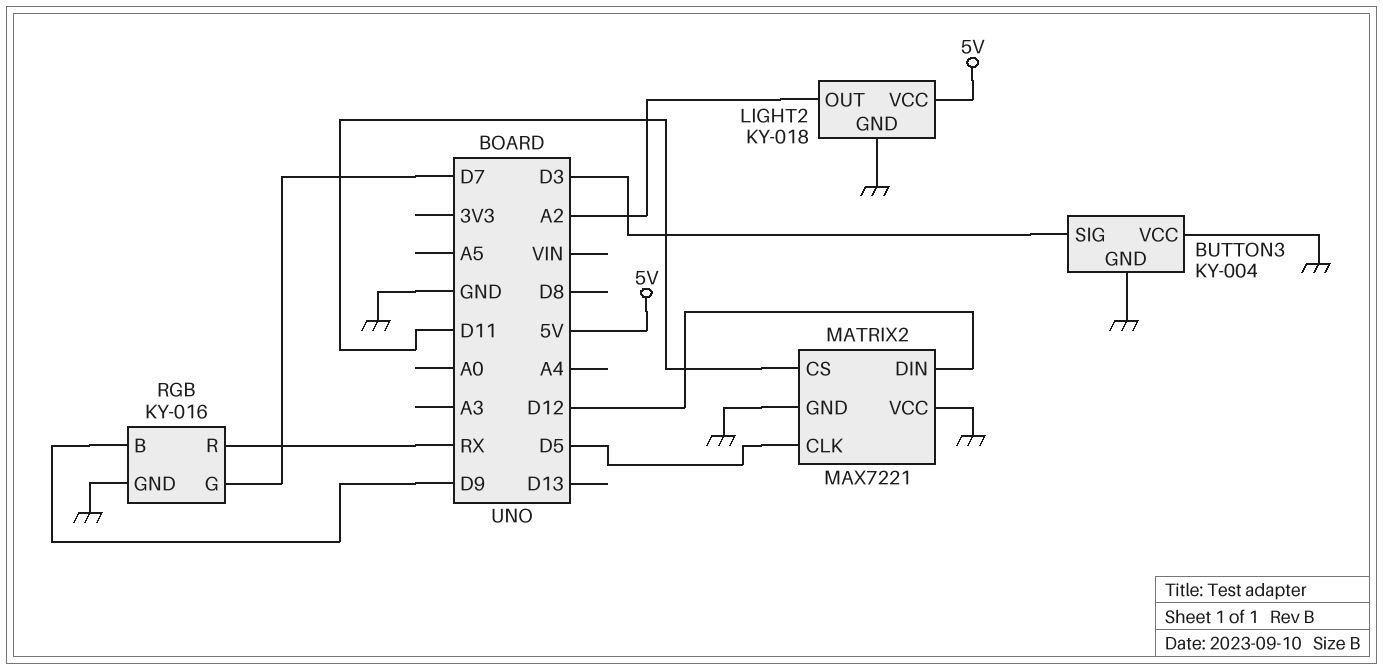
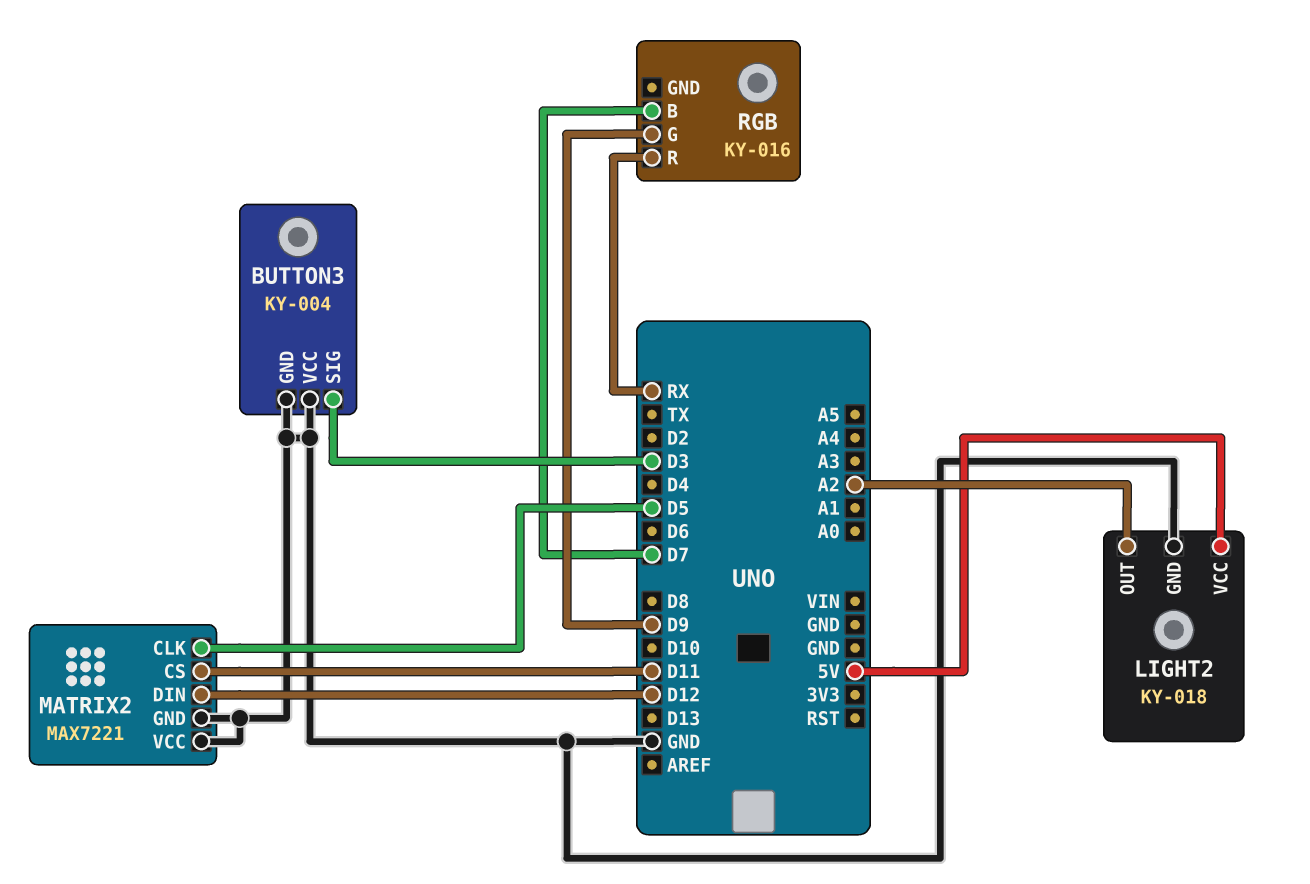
RGB pin B: D9 -> D7
RGB pin G: D7 -> D9
RGB pin GND: GND -> none

